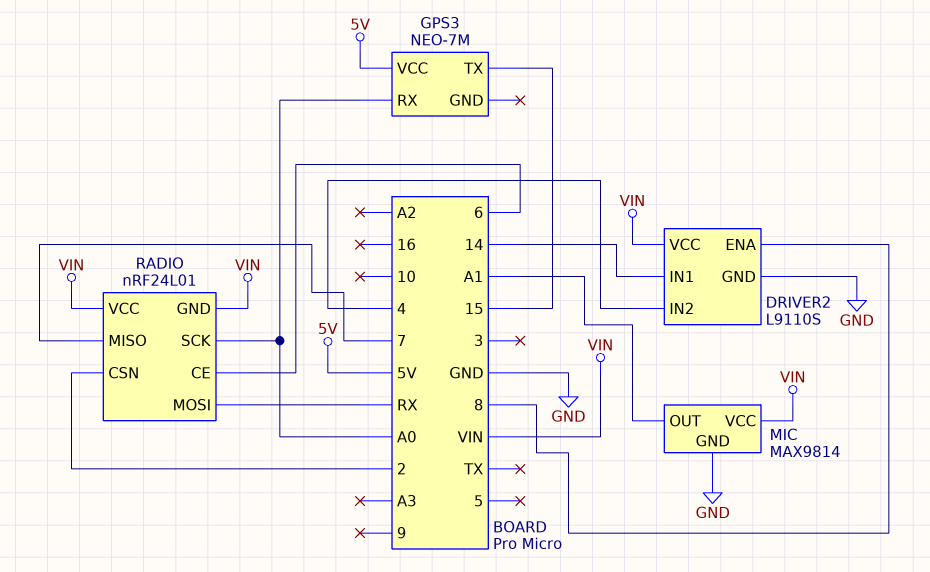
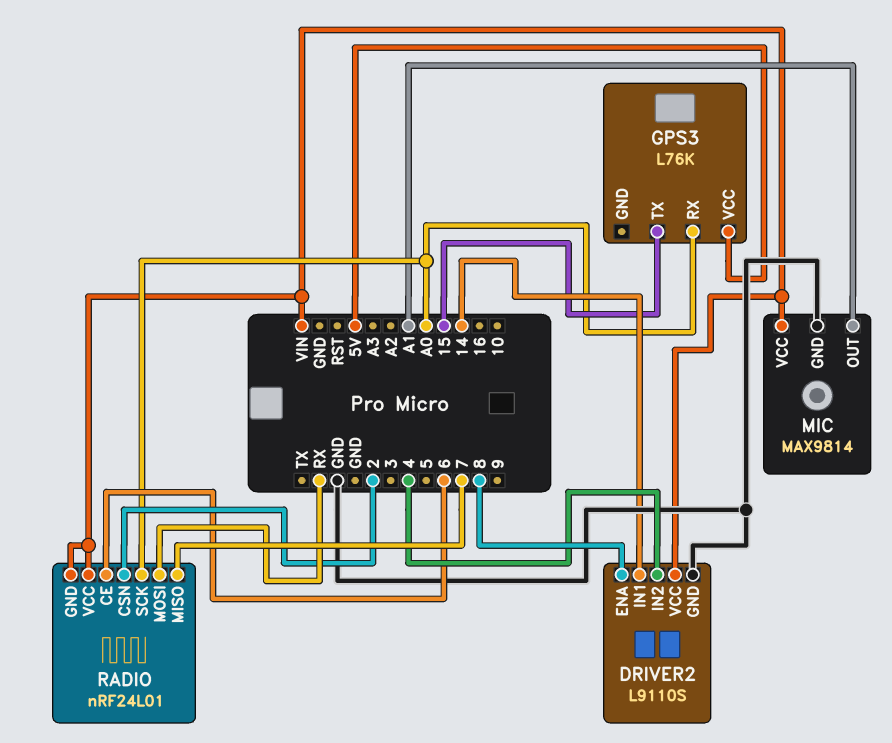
GPS3: NEO-7M -> L76K

